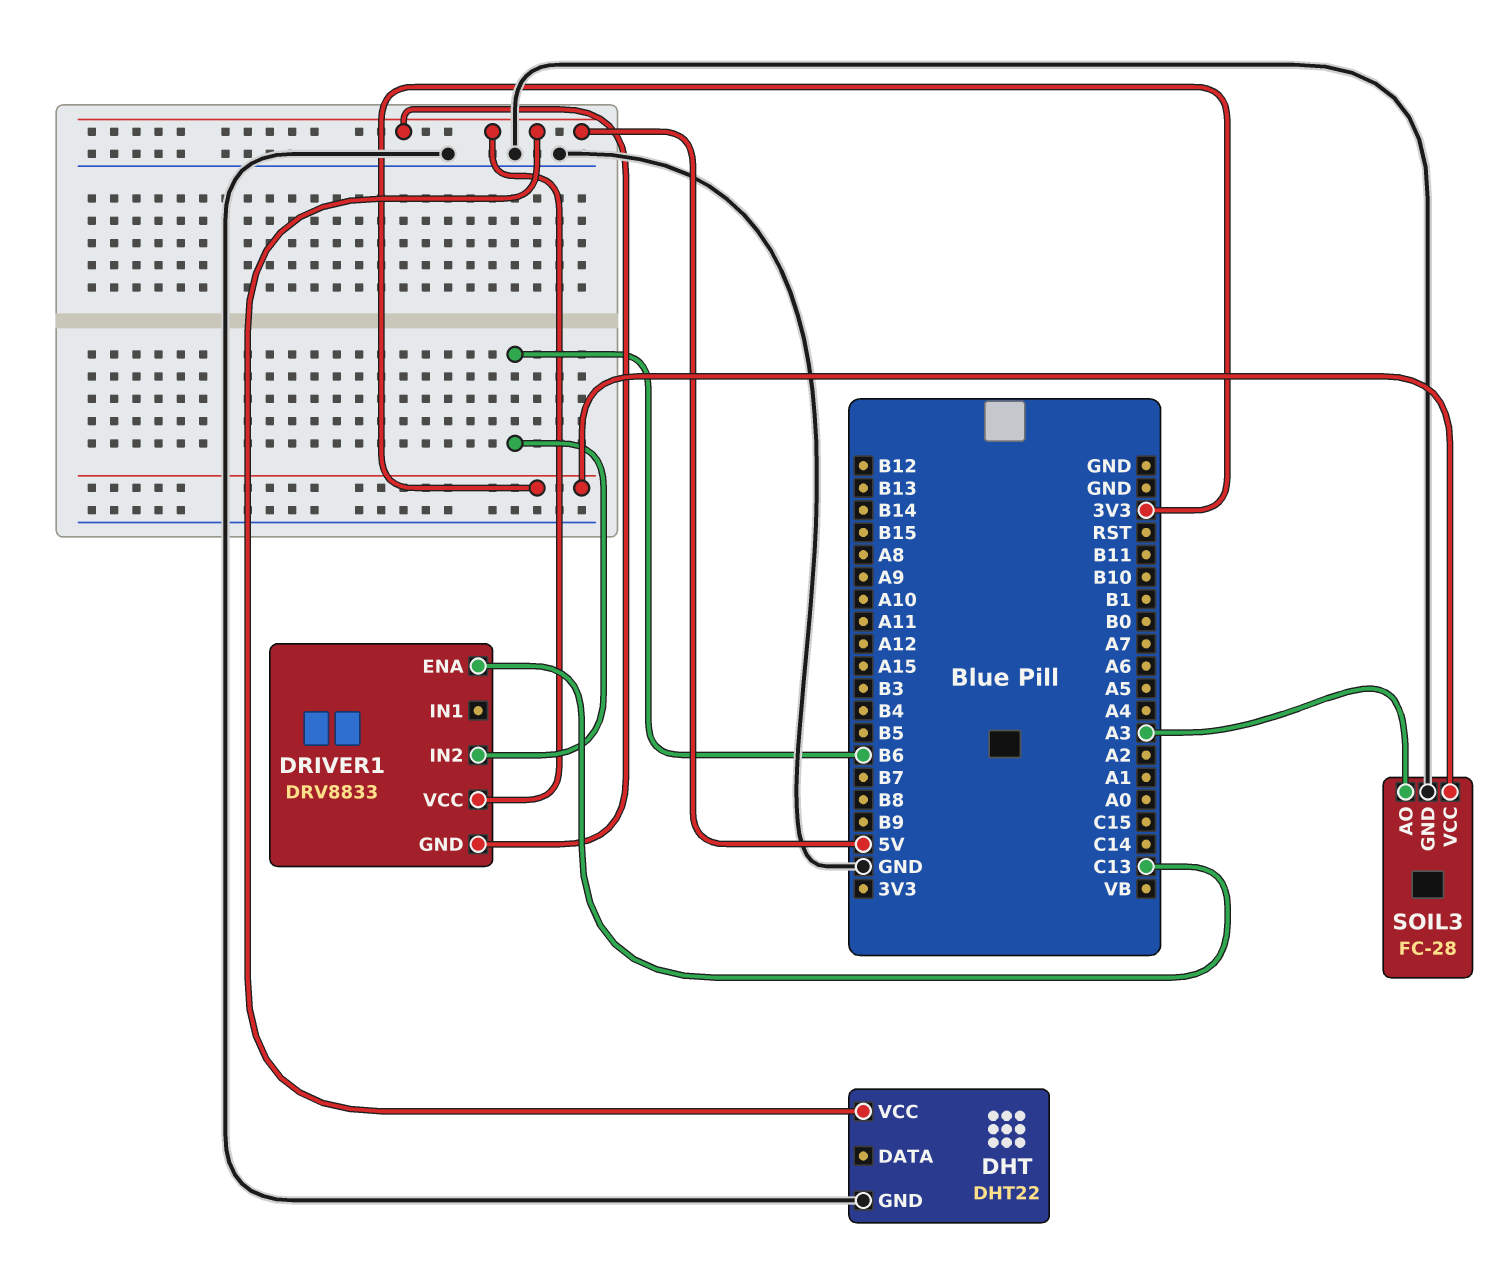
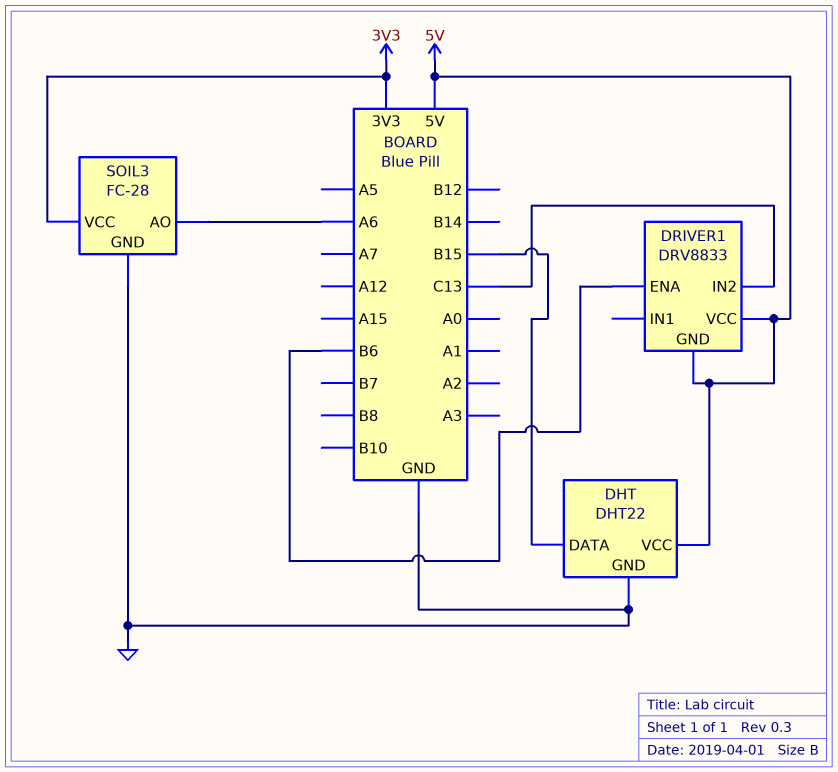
DHT pin DATA: none -> B15
DRIVER1 pin ENA: C13 -> B6
DRIVER1 pin IN2: B6 -> C13
SOIL3 pin AO: A3 -> A6

